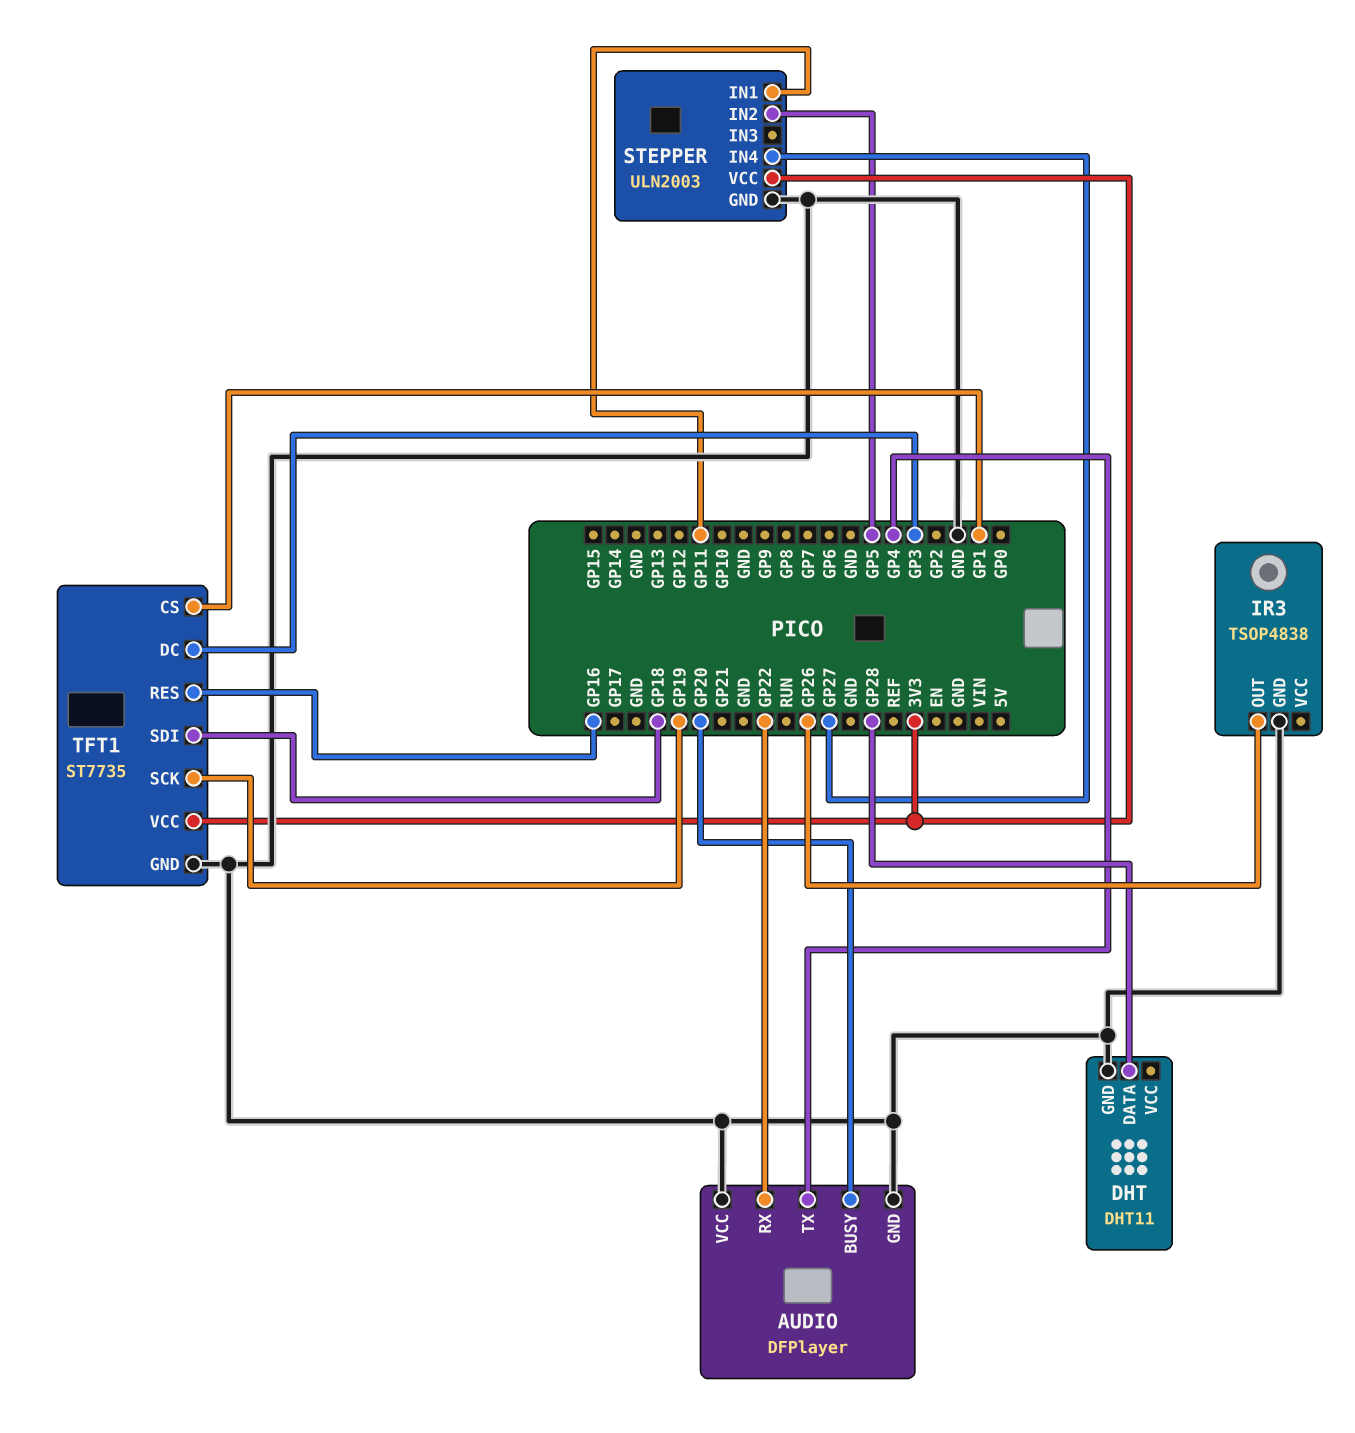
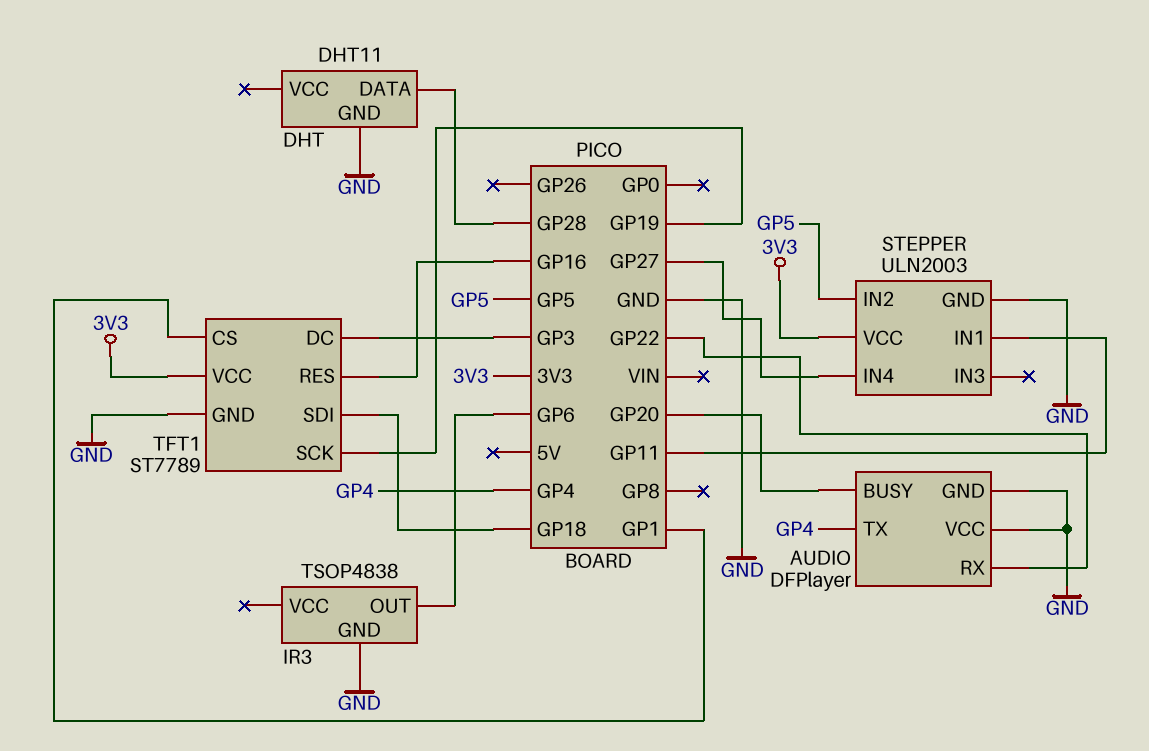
IR3 pin OUT: GP26 -> GP6
TFT1: ST7735 -> ST7789

